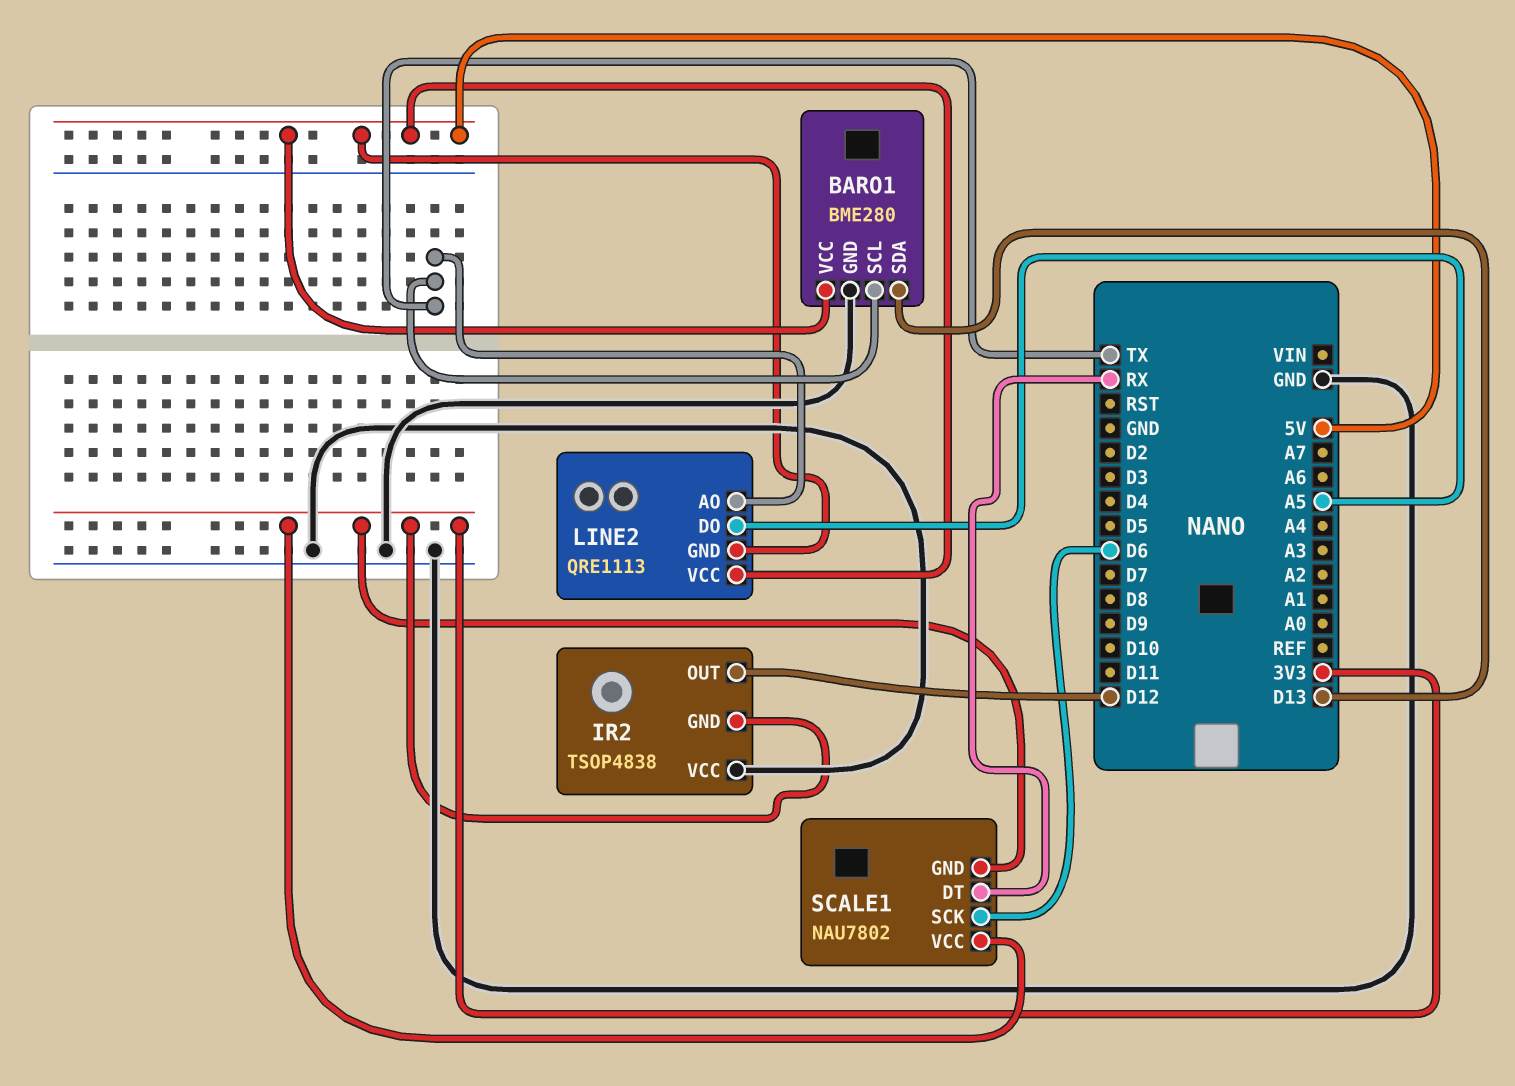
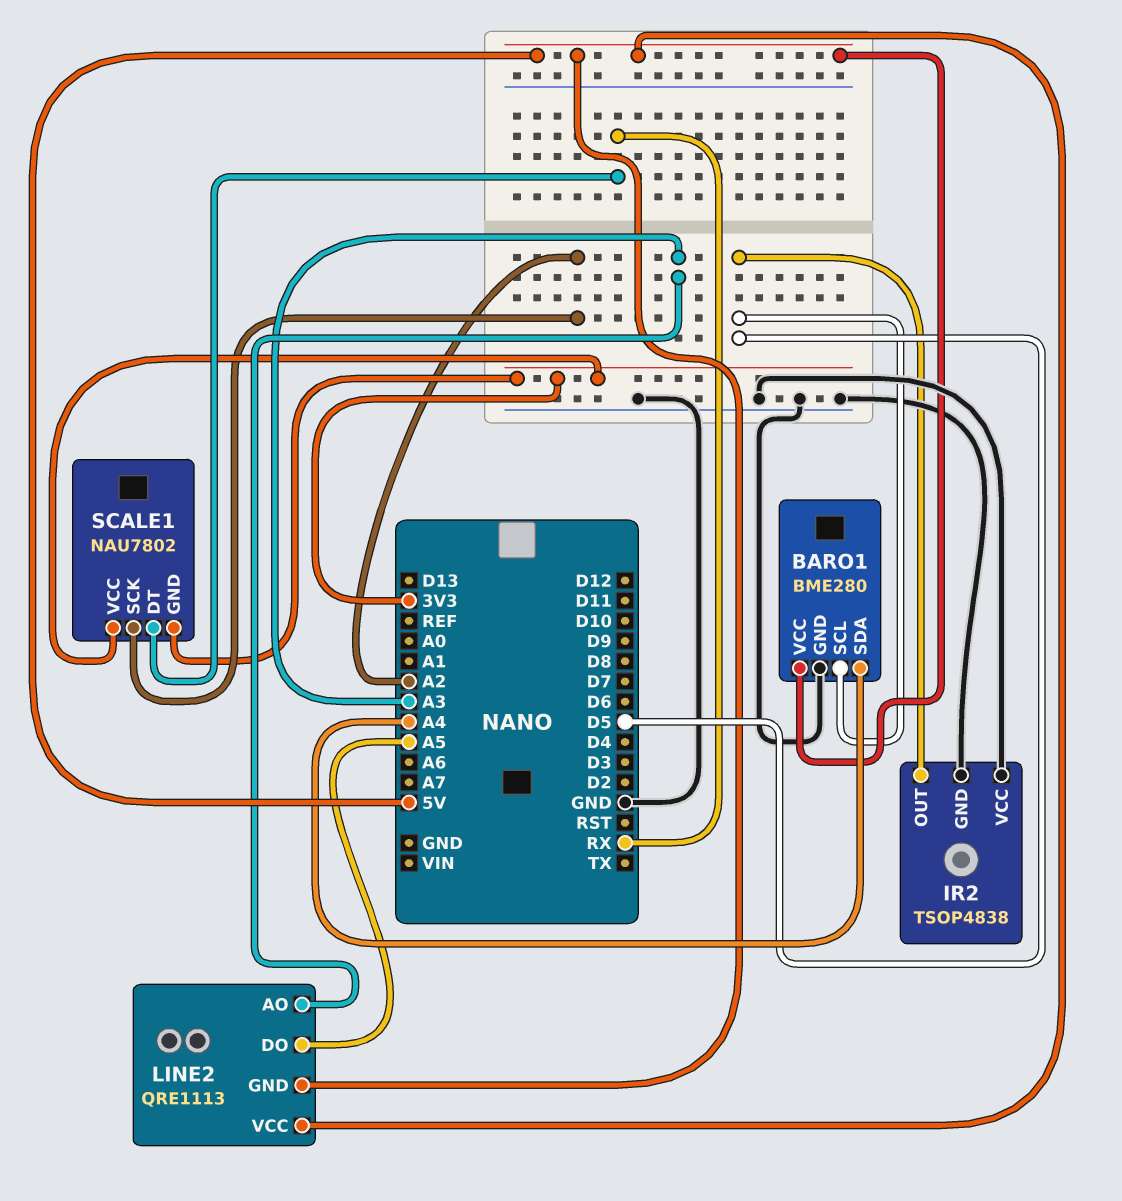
BARO1 pin SCL: TX -> D5
BARO1 pin SDA: D13 -> A4
IR2 pin GND: 3V3 -> GND
IR2 pin OUT: D12 -> D5
LINE2 pin AO: TX -> A3
SCALE1 pin SCK: D6 -> A2

